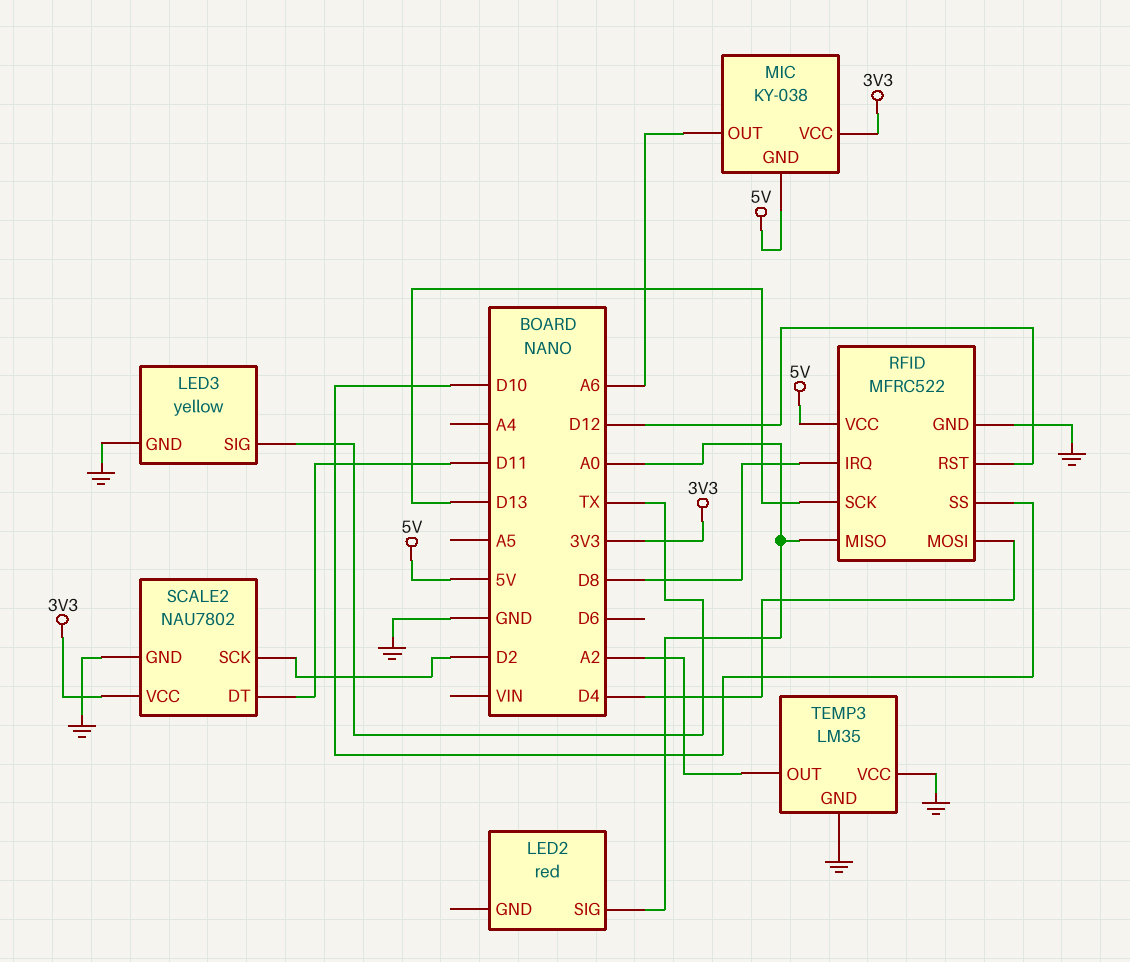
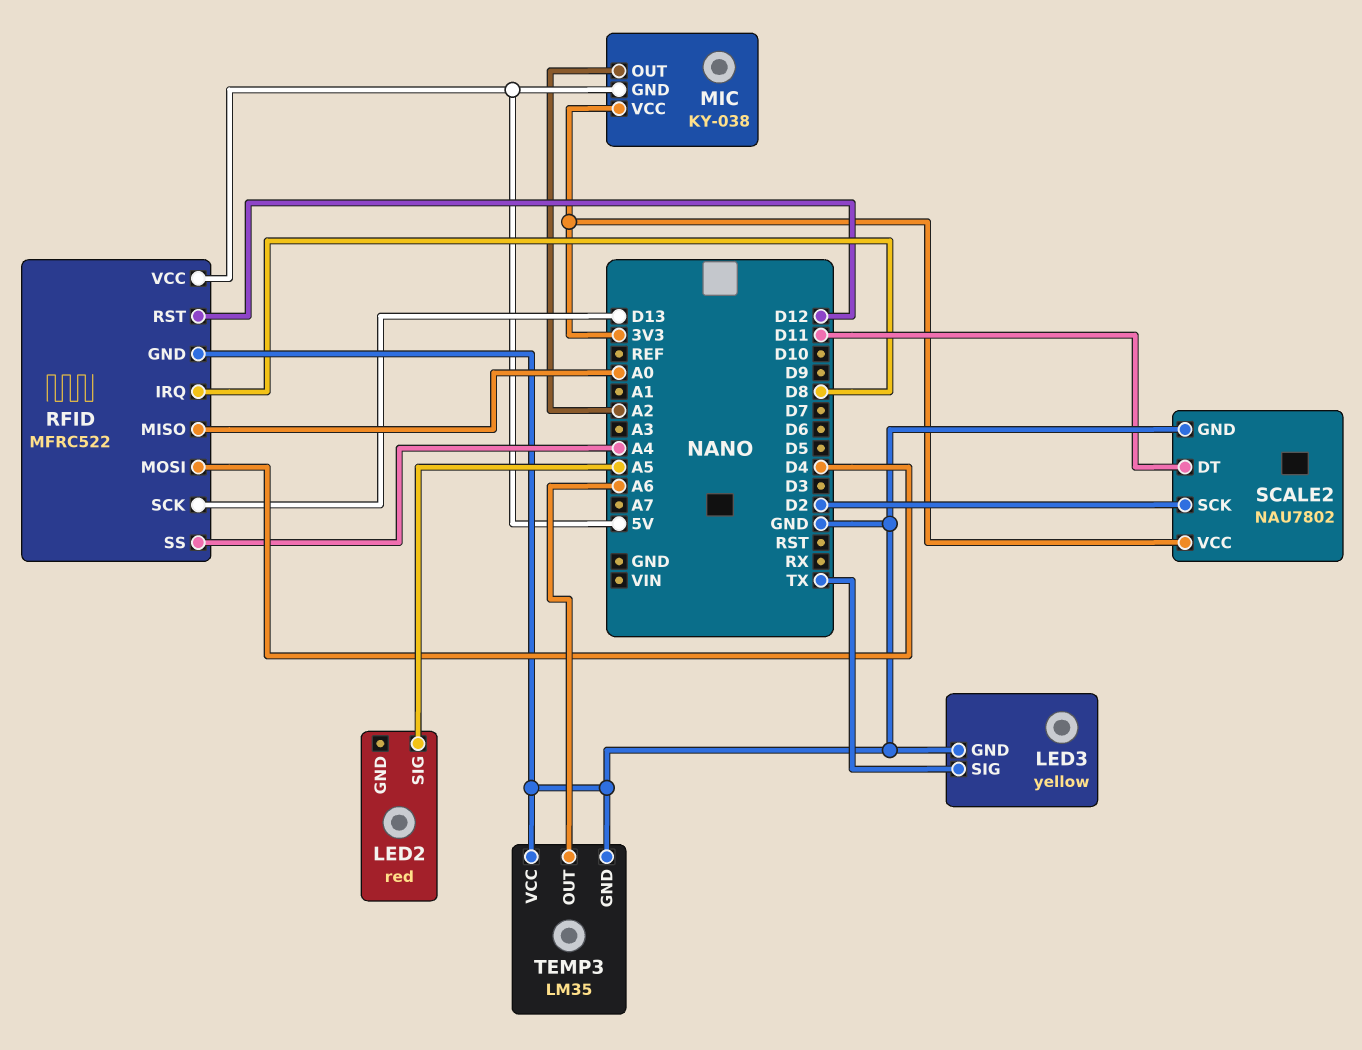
LED2 pin SIG: A0 -> A5
MIC pin OUT: A6 -> A2
RFID pin SS: D10 -> A4
TEMP3 pin OUT: A2 -> A6

